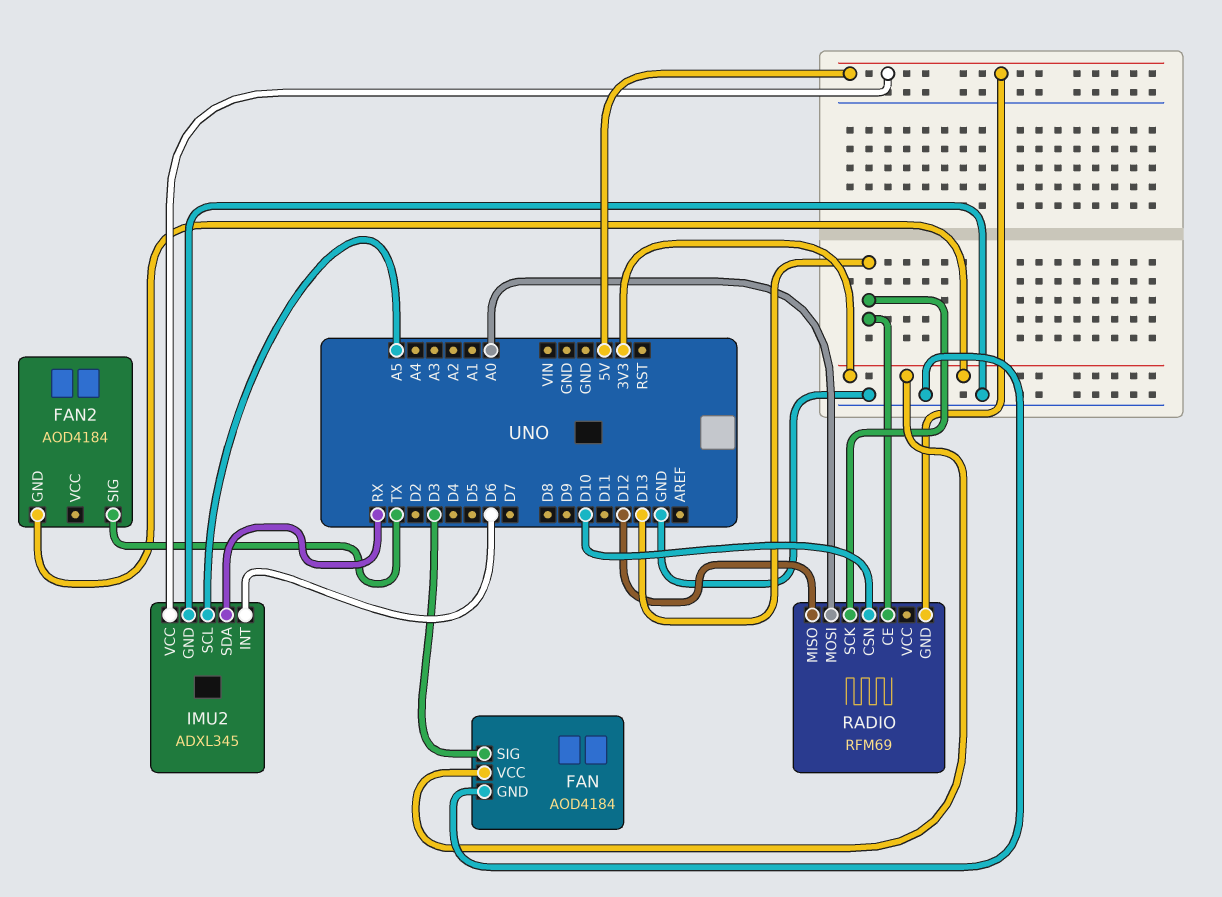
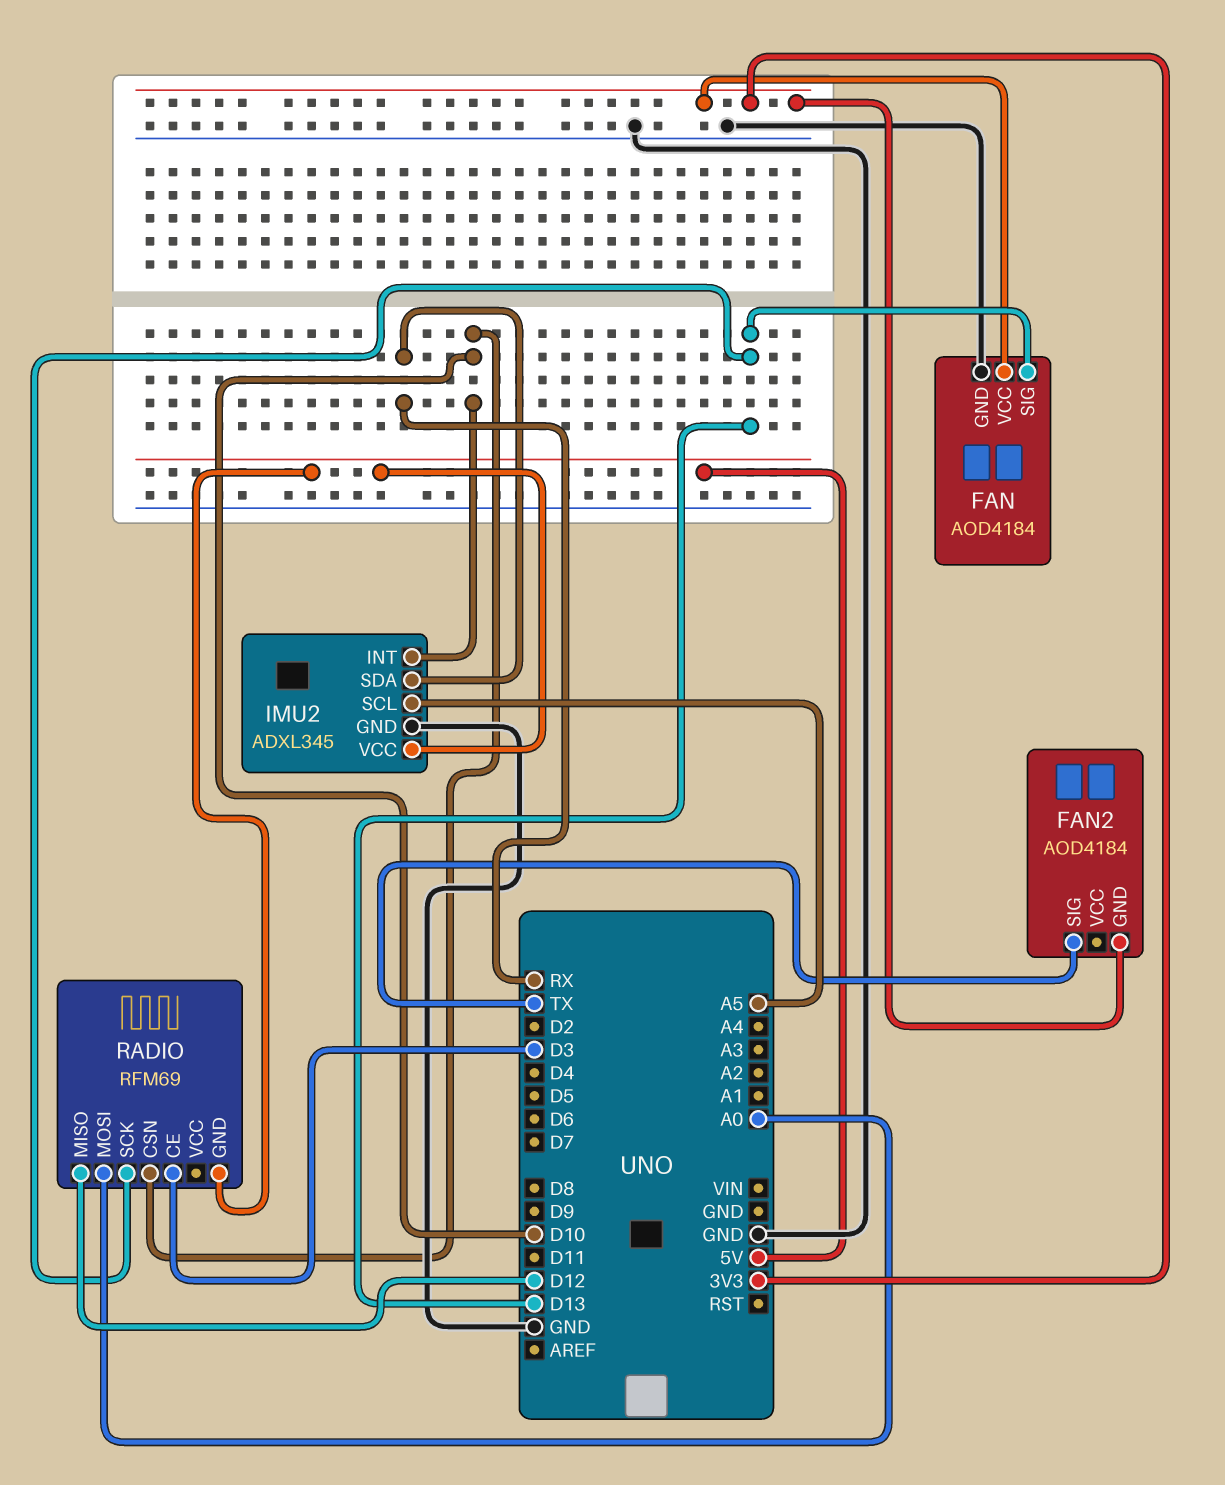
FAN pin SIG: D3 -> D13
IMU2 pin INT: D6 -> D10
RADIO pin CE: D13 -> D3

